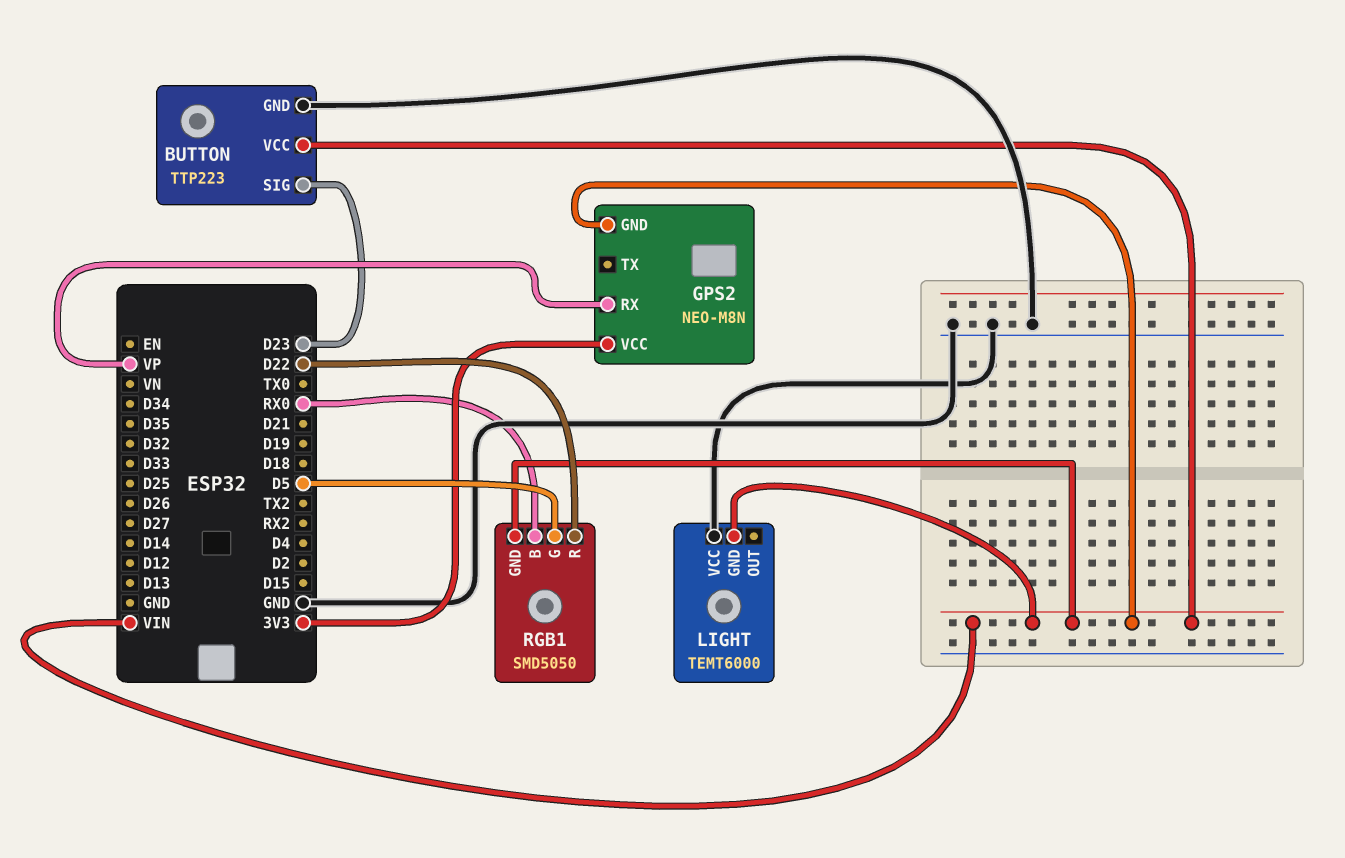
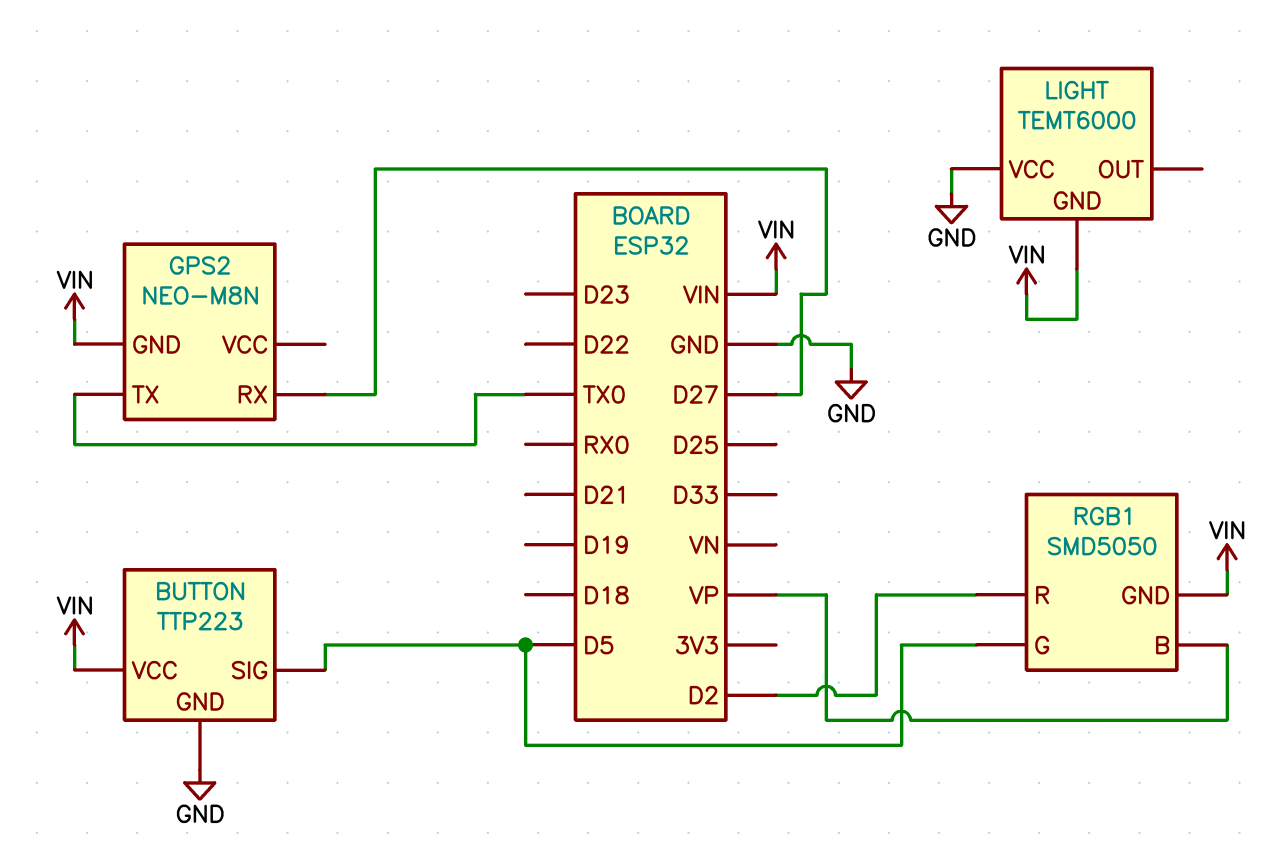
BUTTON pin SIG: D23 -> D5
GPS2 pin RX: VP -> D27
GPS2 pin TX: none -> TX0
GPS2 pin VCC: 3V3 -> none
RGB1 pin B: RX0 -> VP
RGB1 pin R: D22 -> D2

